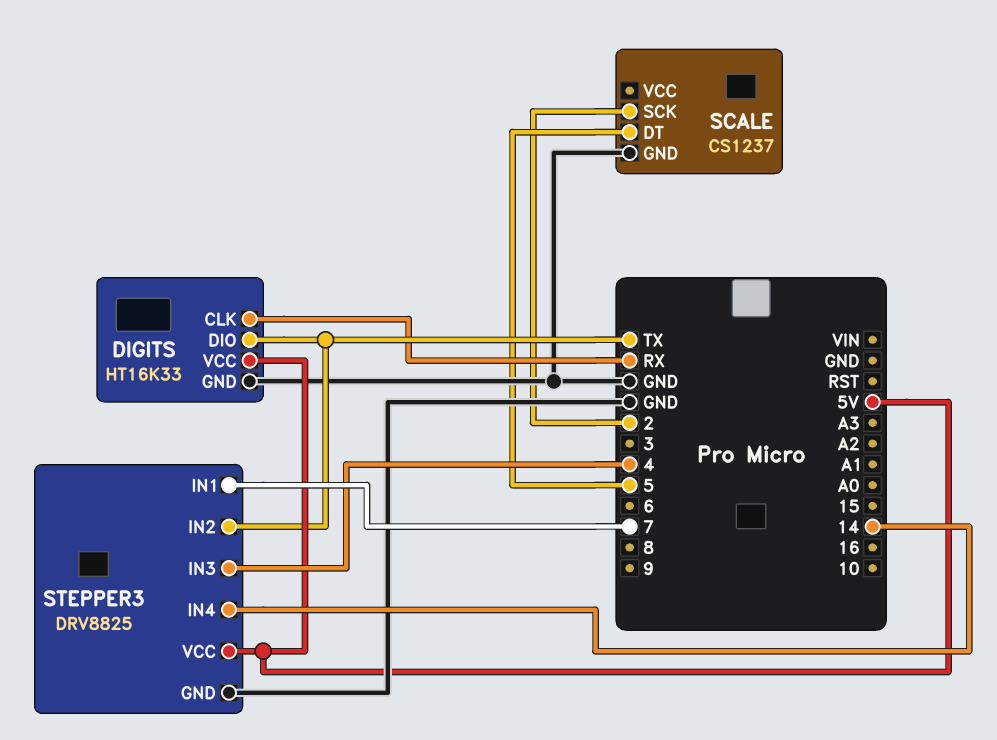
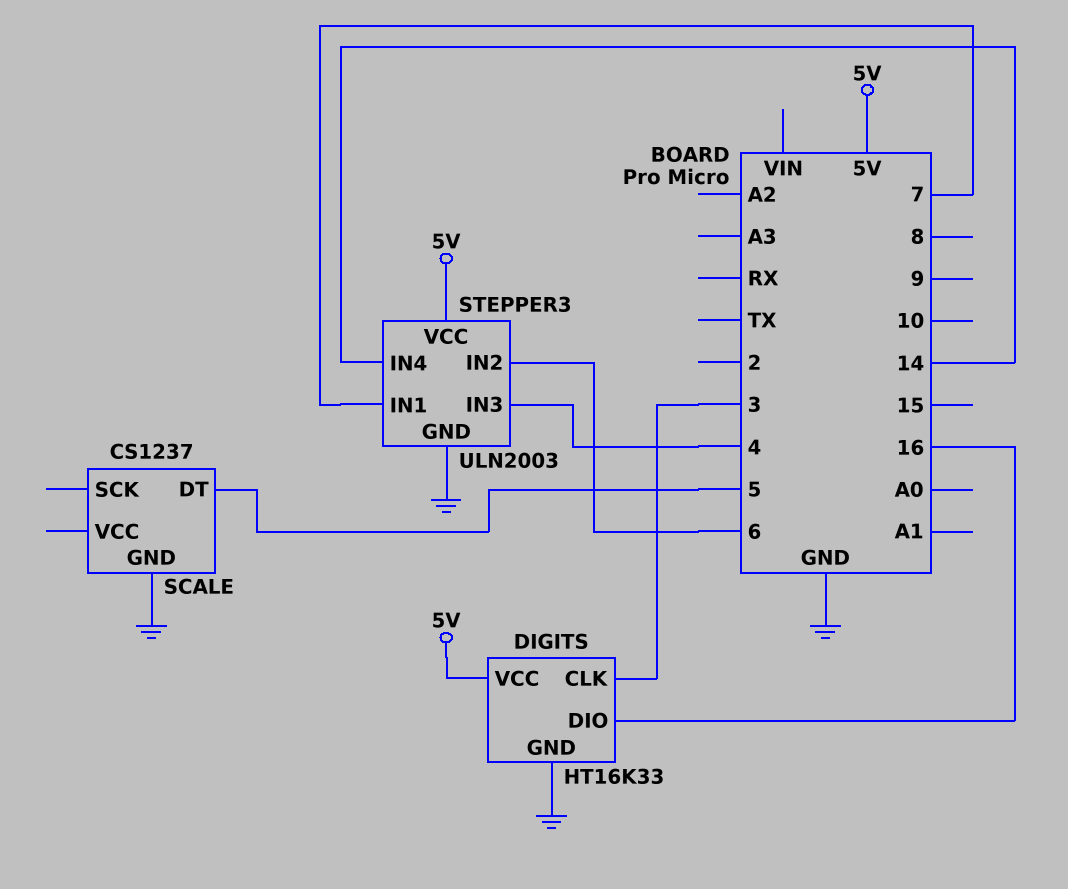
DIGITS pin CLK: RX -> 3
DIGITS pin DIO: TX -> 16
SCALE pin SCK: 2 -> none
STEPPER3: DRV8825 -> ULN2003
STEPPER3 pin IN2: TX -> 6

